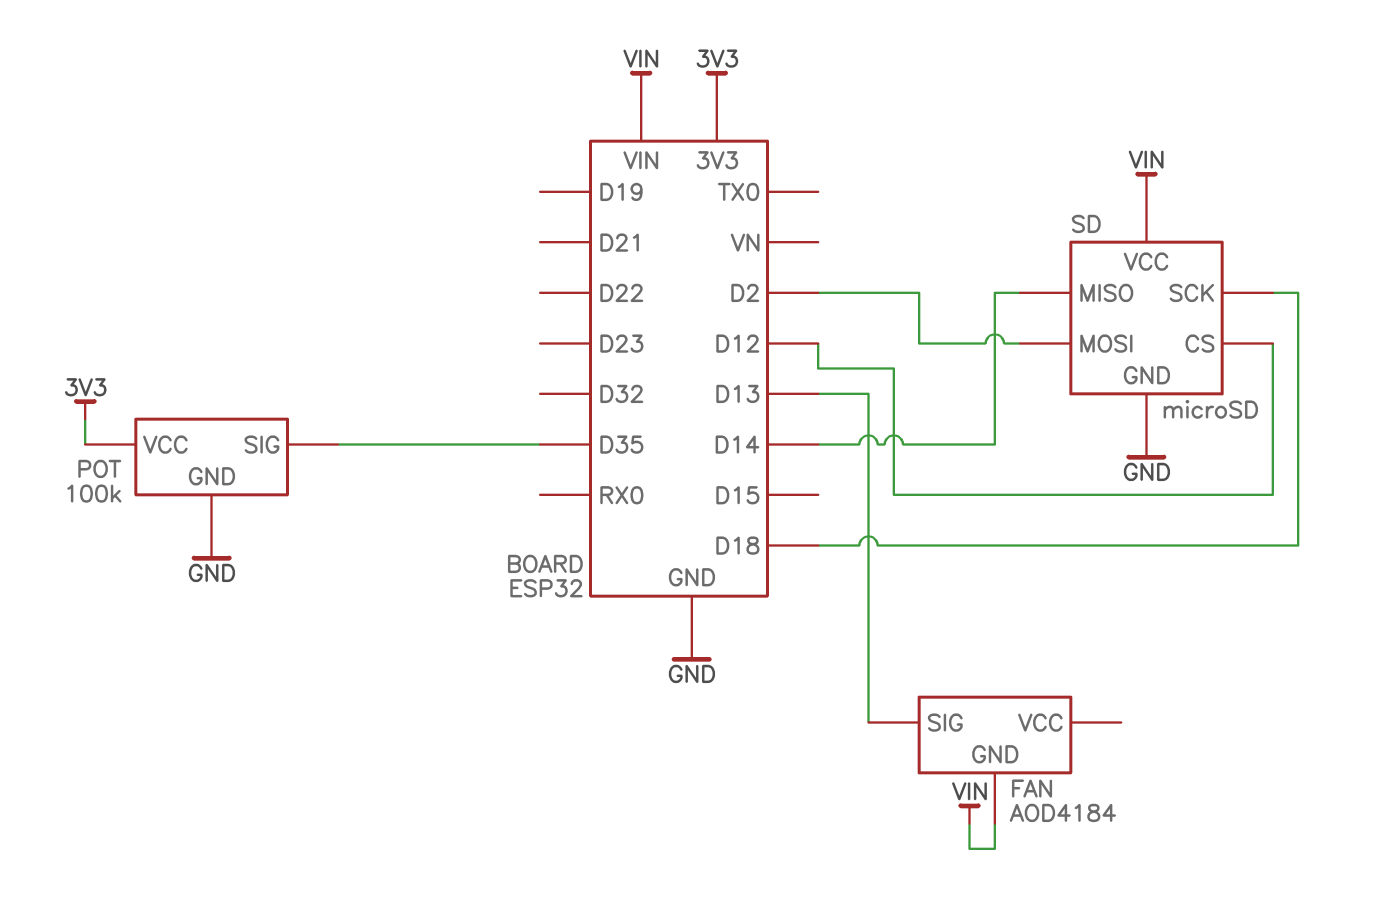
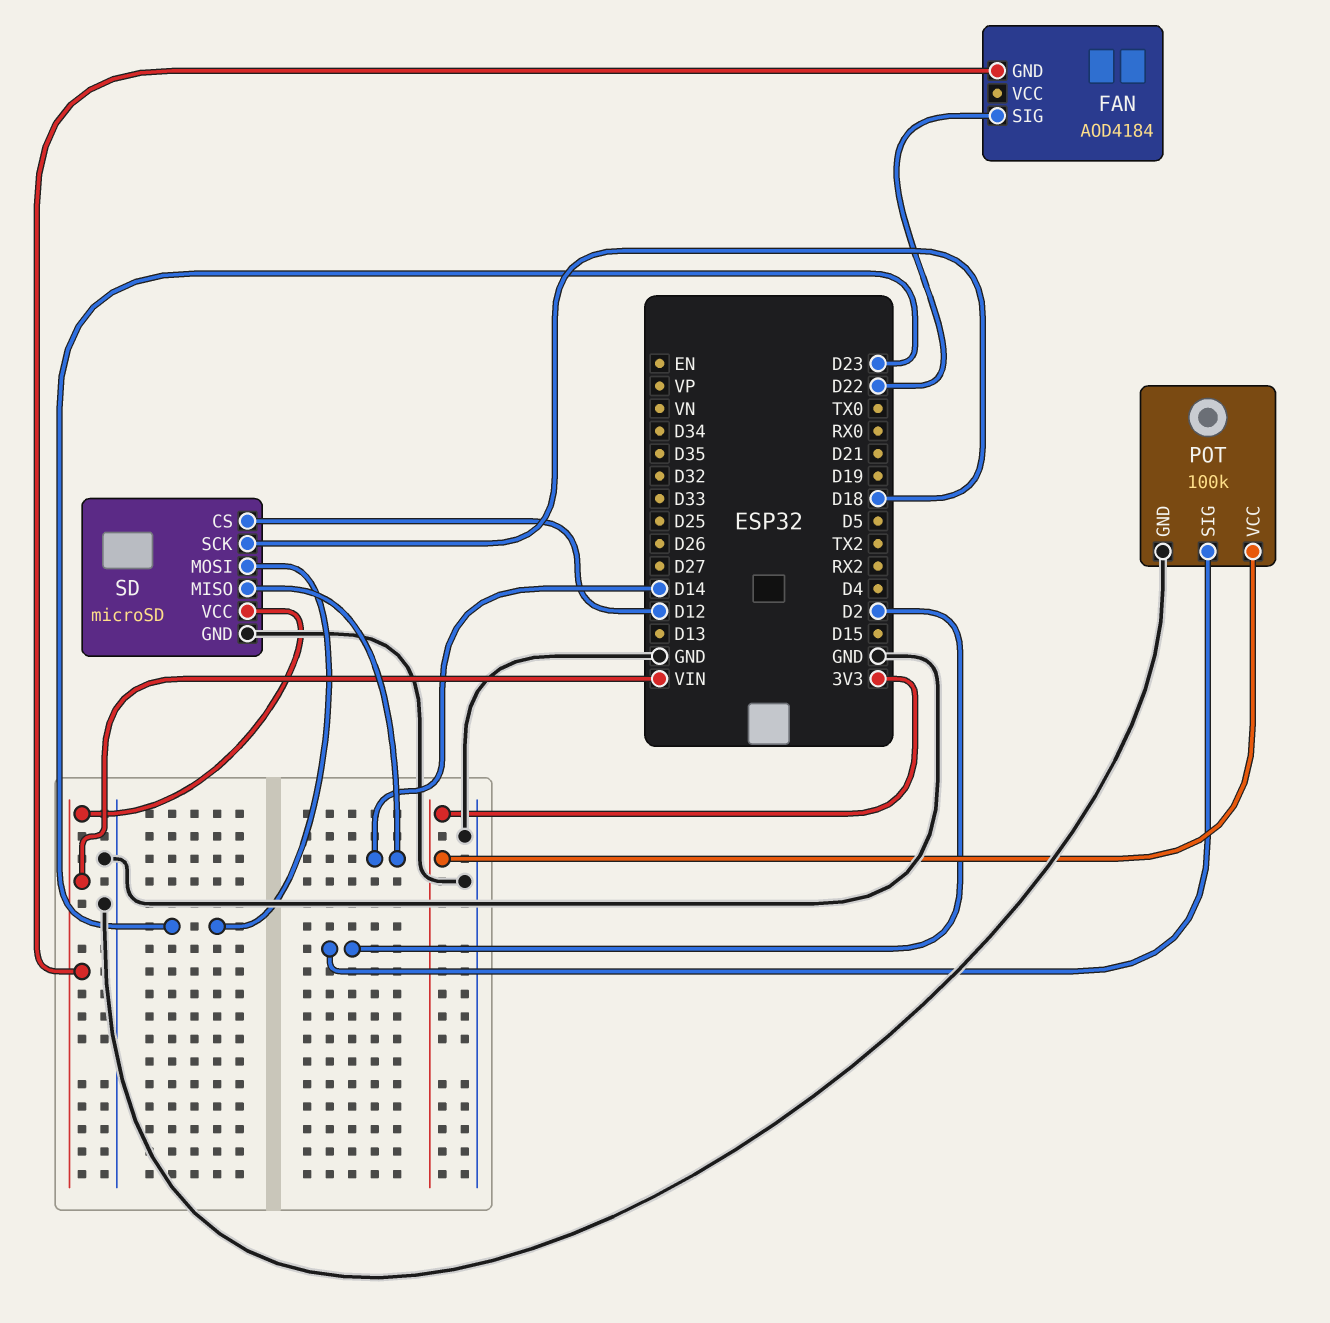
FAN pin SIG: D13 -> D22
POT pin SIG: D35 -> D2
SD pin MOSI: D2 -> D23

